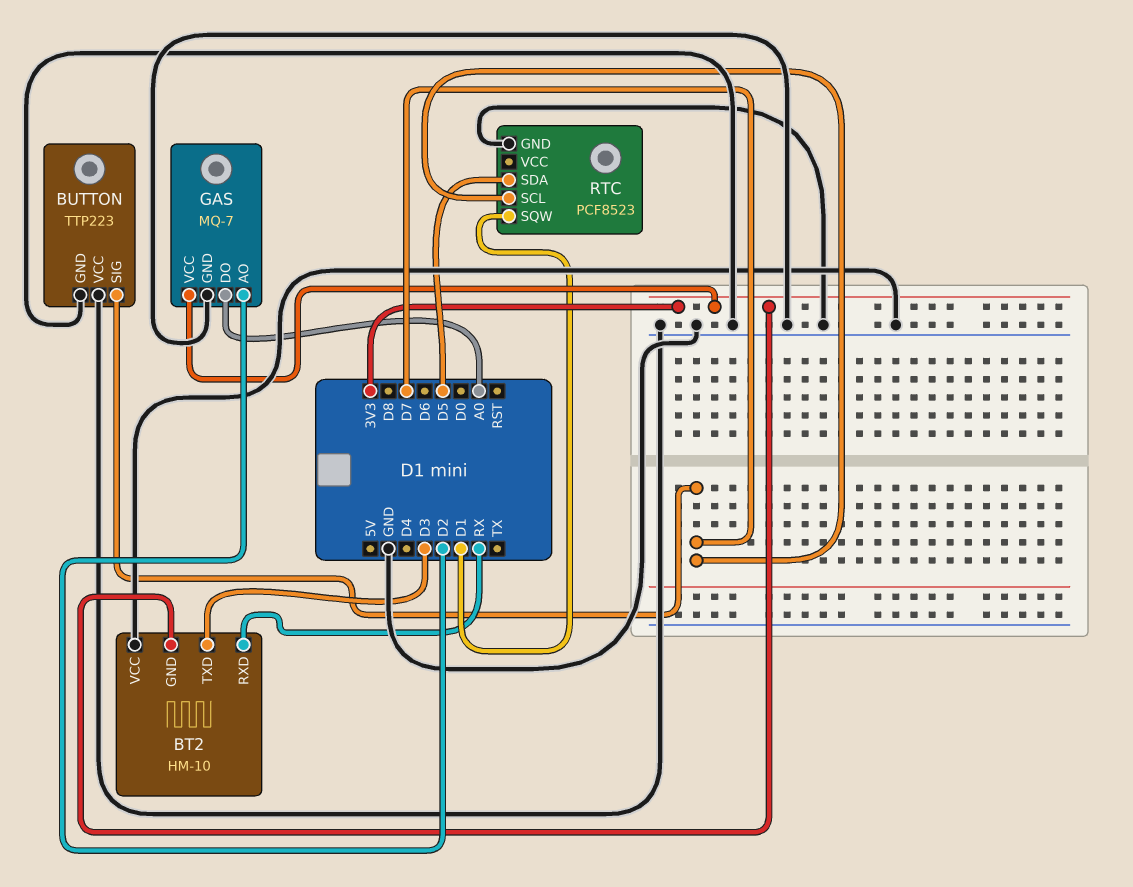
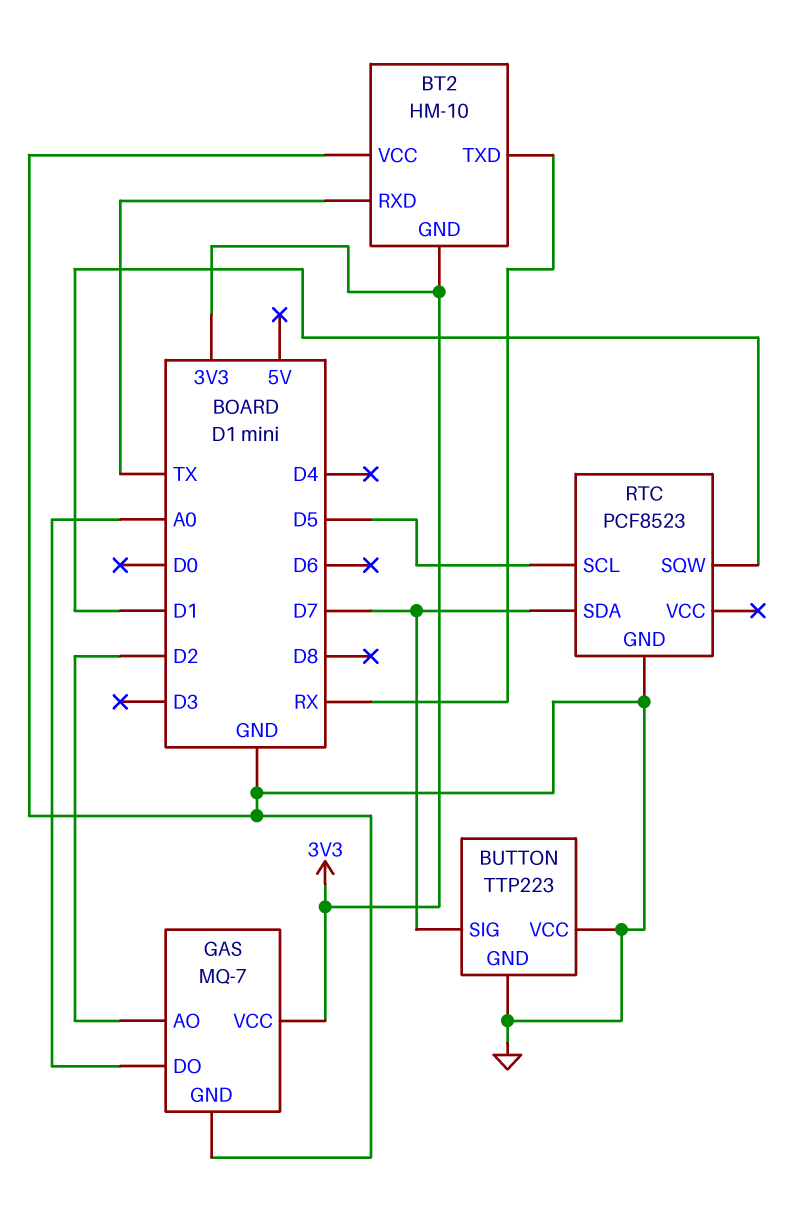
BT2 pin RXD: RX -> TX
BT2 pin TXD: D3 -> RX
RTC pin SCL: D7 -> D5
RTC pin SDA: D5 -> D7

